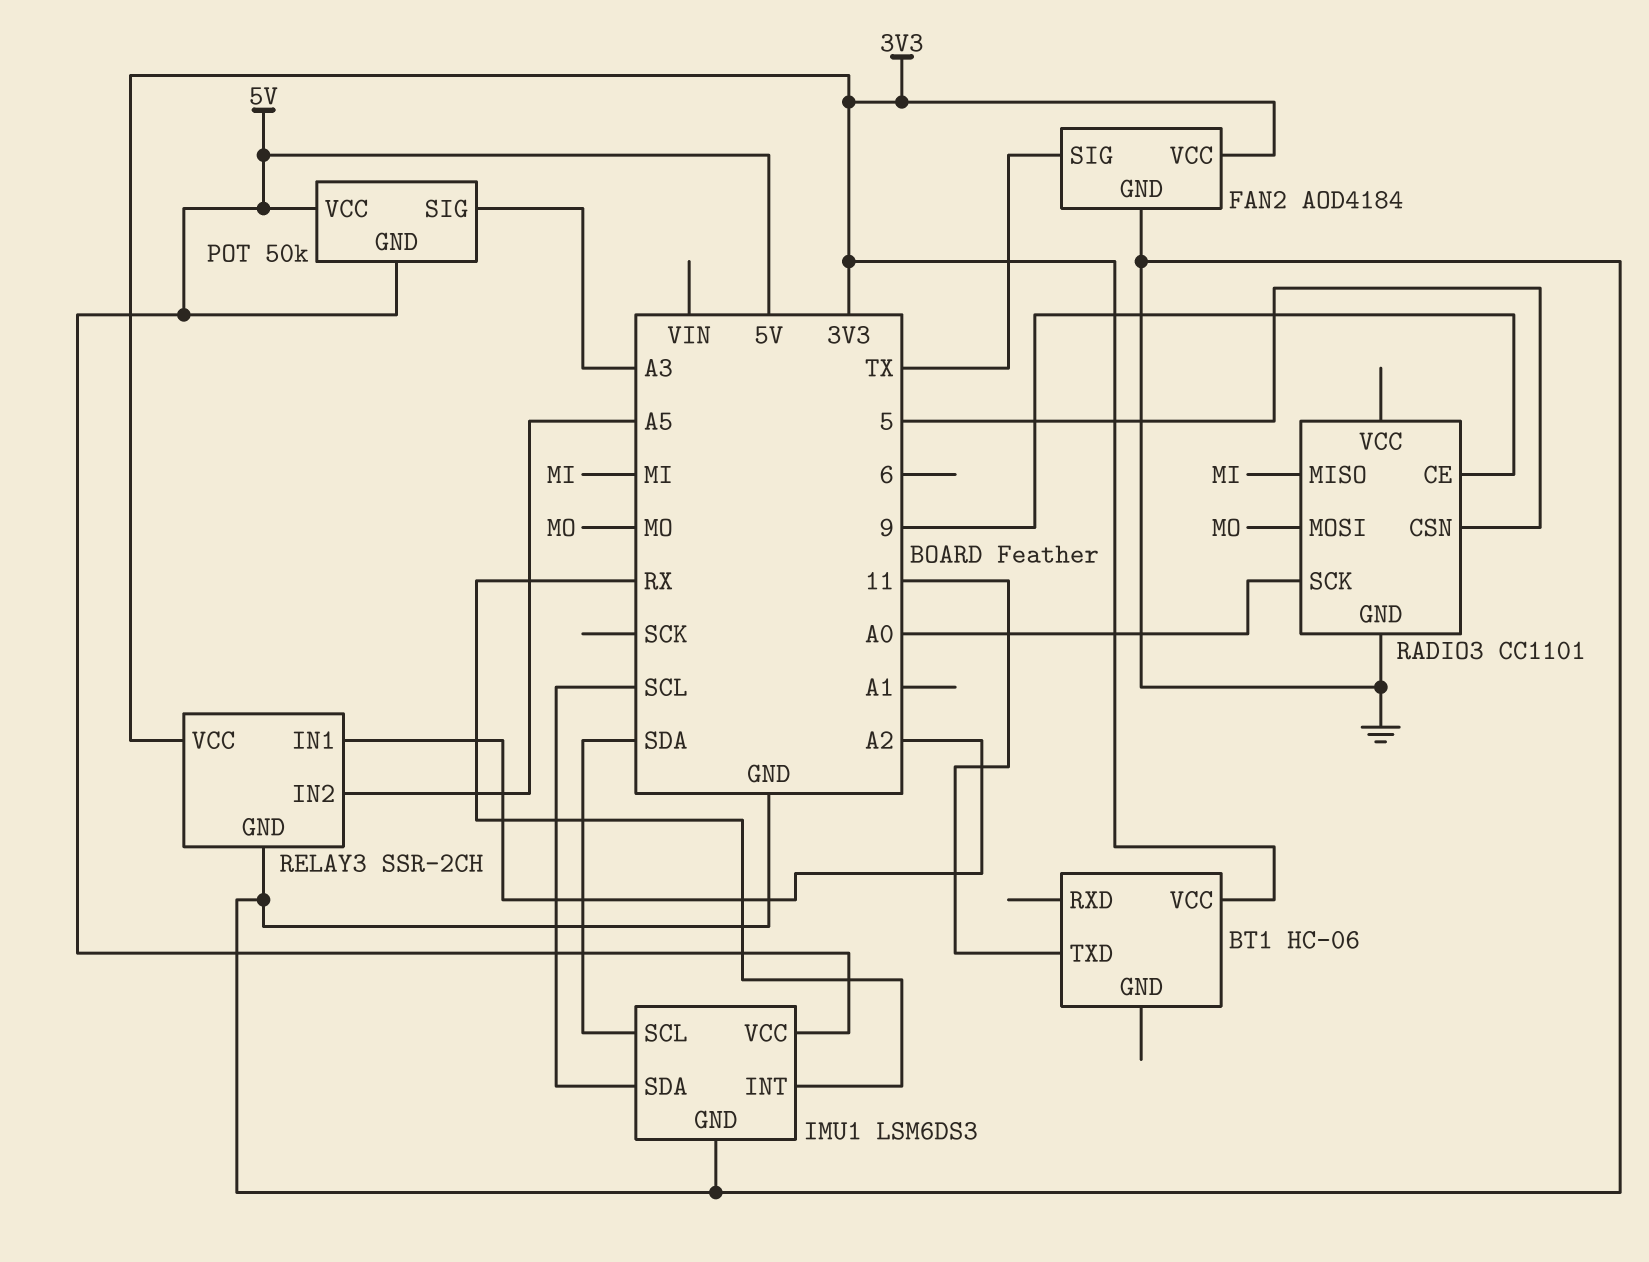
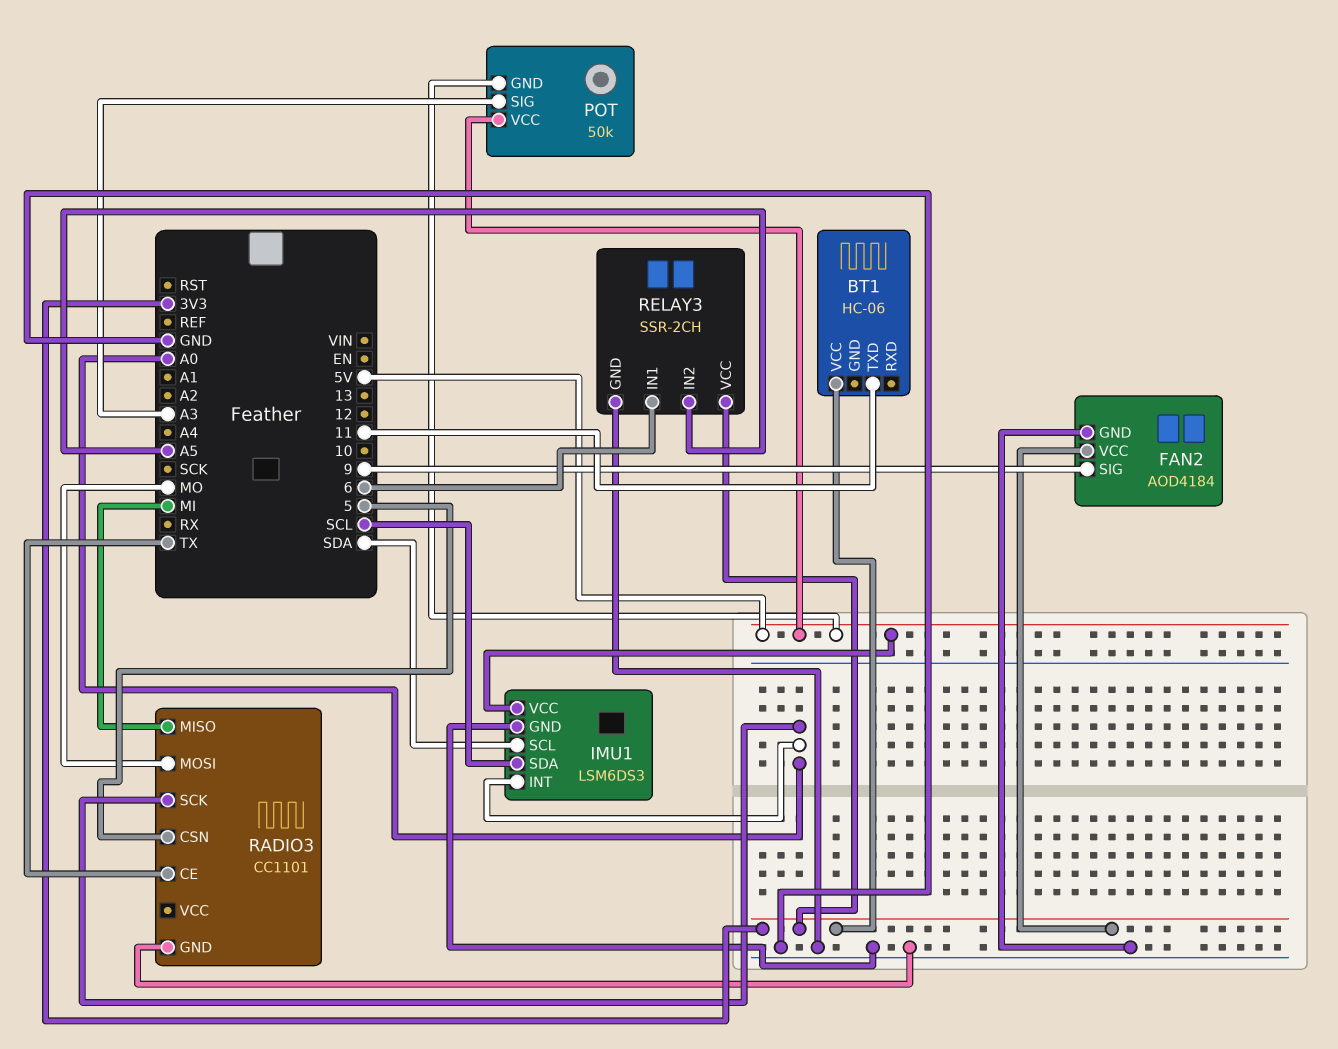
FAN2 pin SIG: TX -> 9
IMU1 pin INT: RX -> A0
RADIO3 pin CE: 9 -> TX
RELAY3 pin IN1: A2 -> 6

